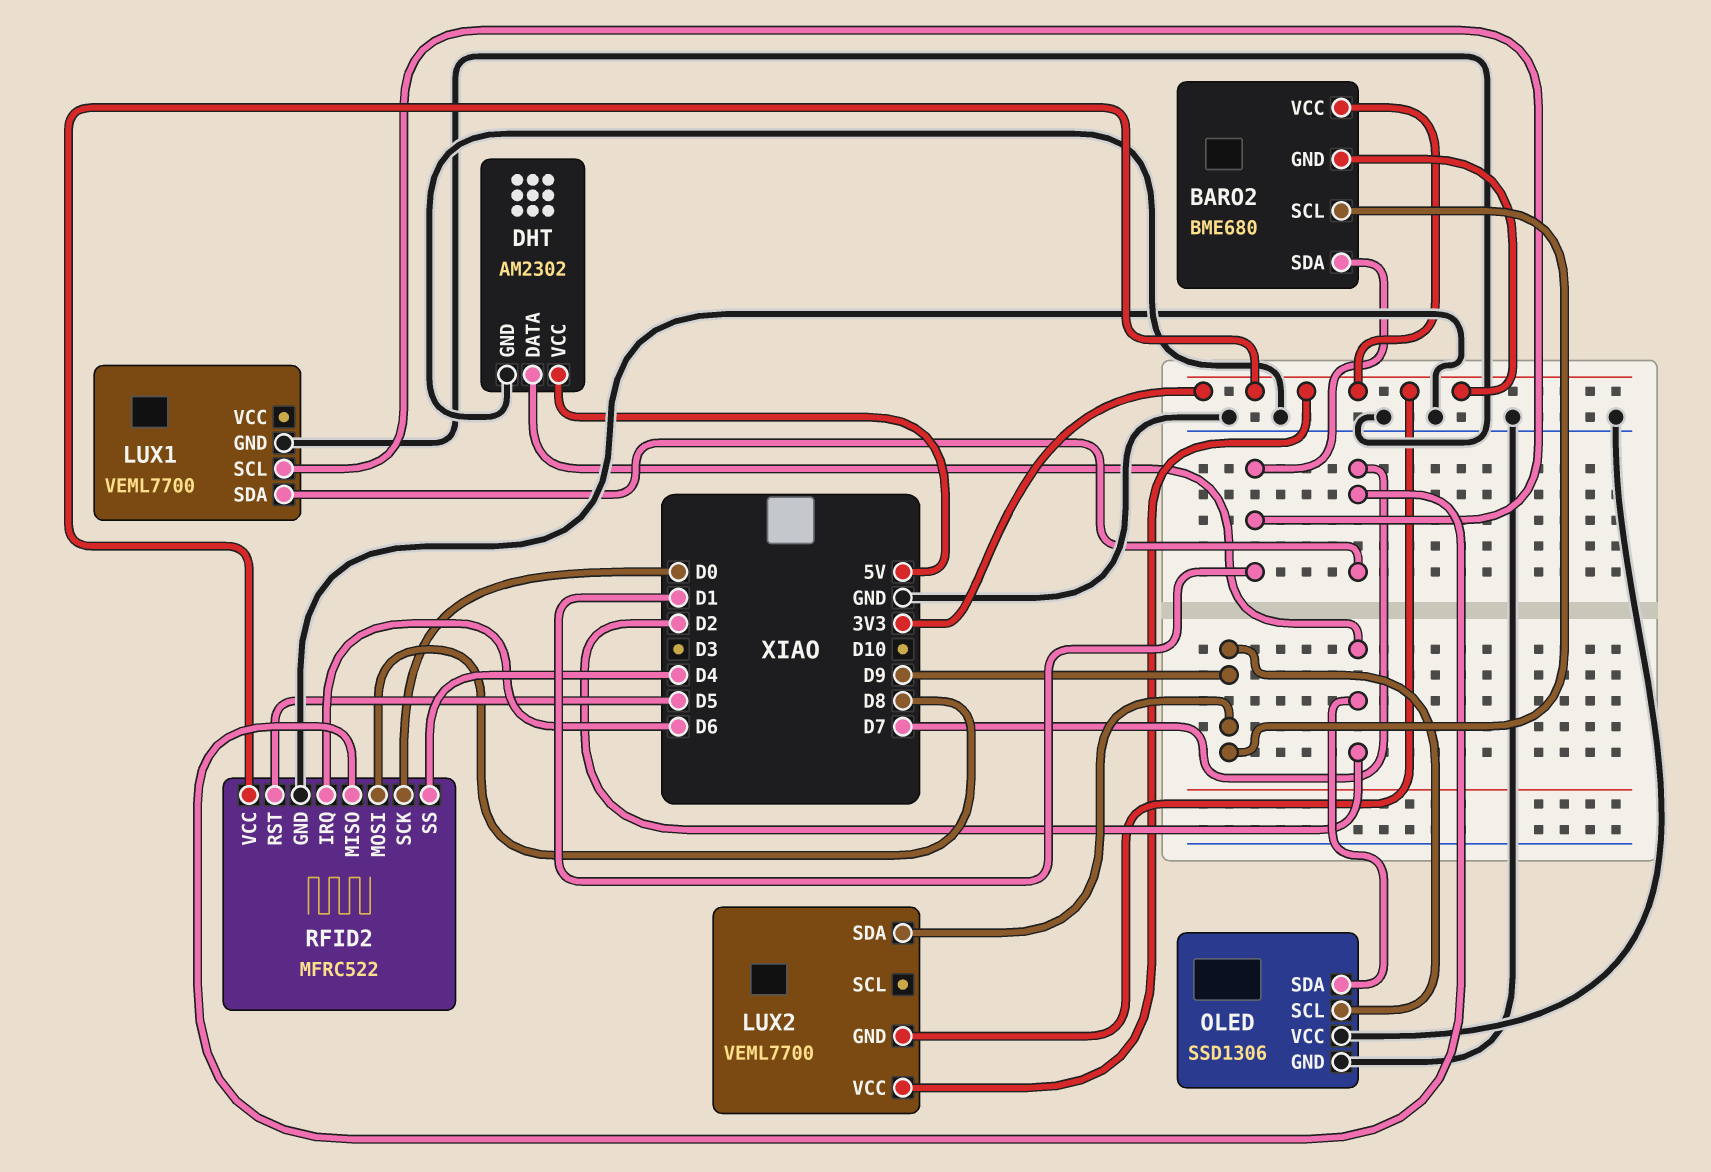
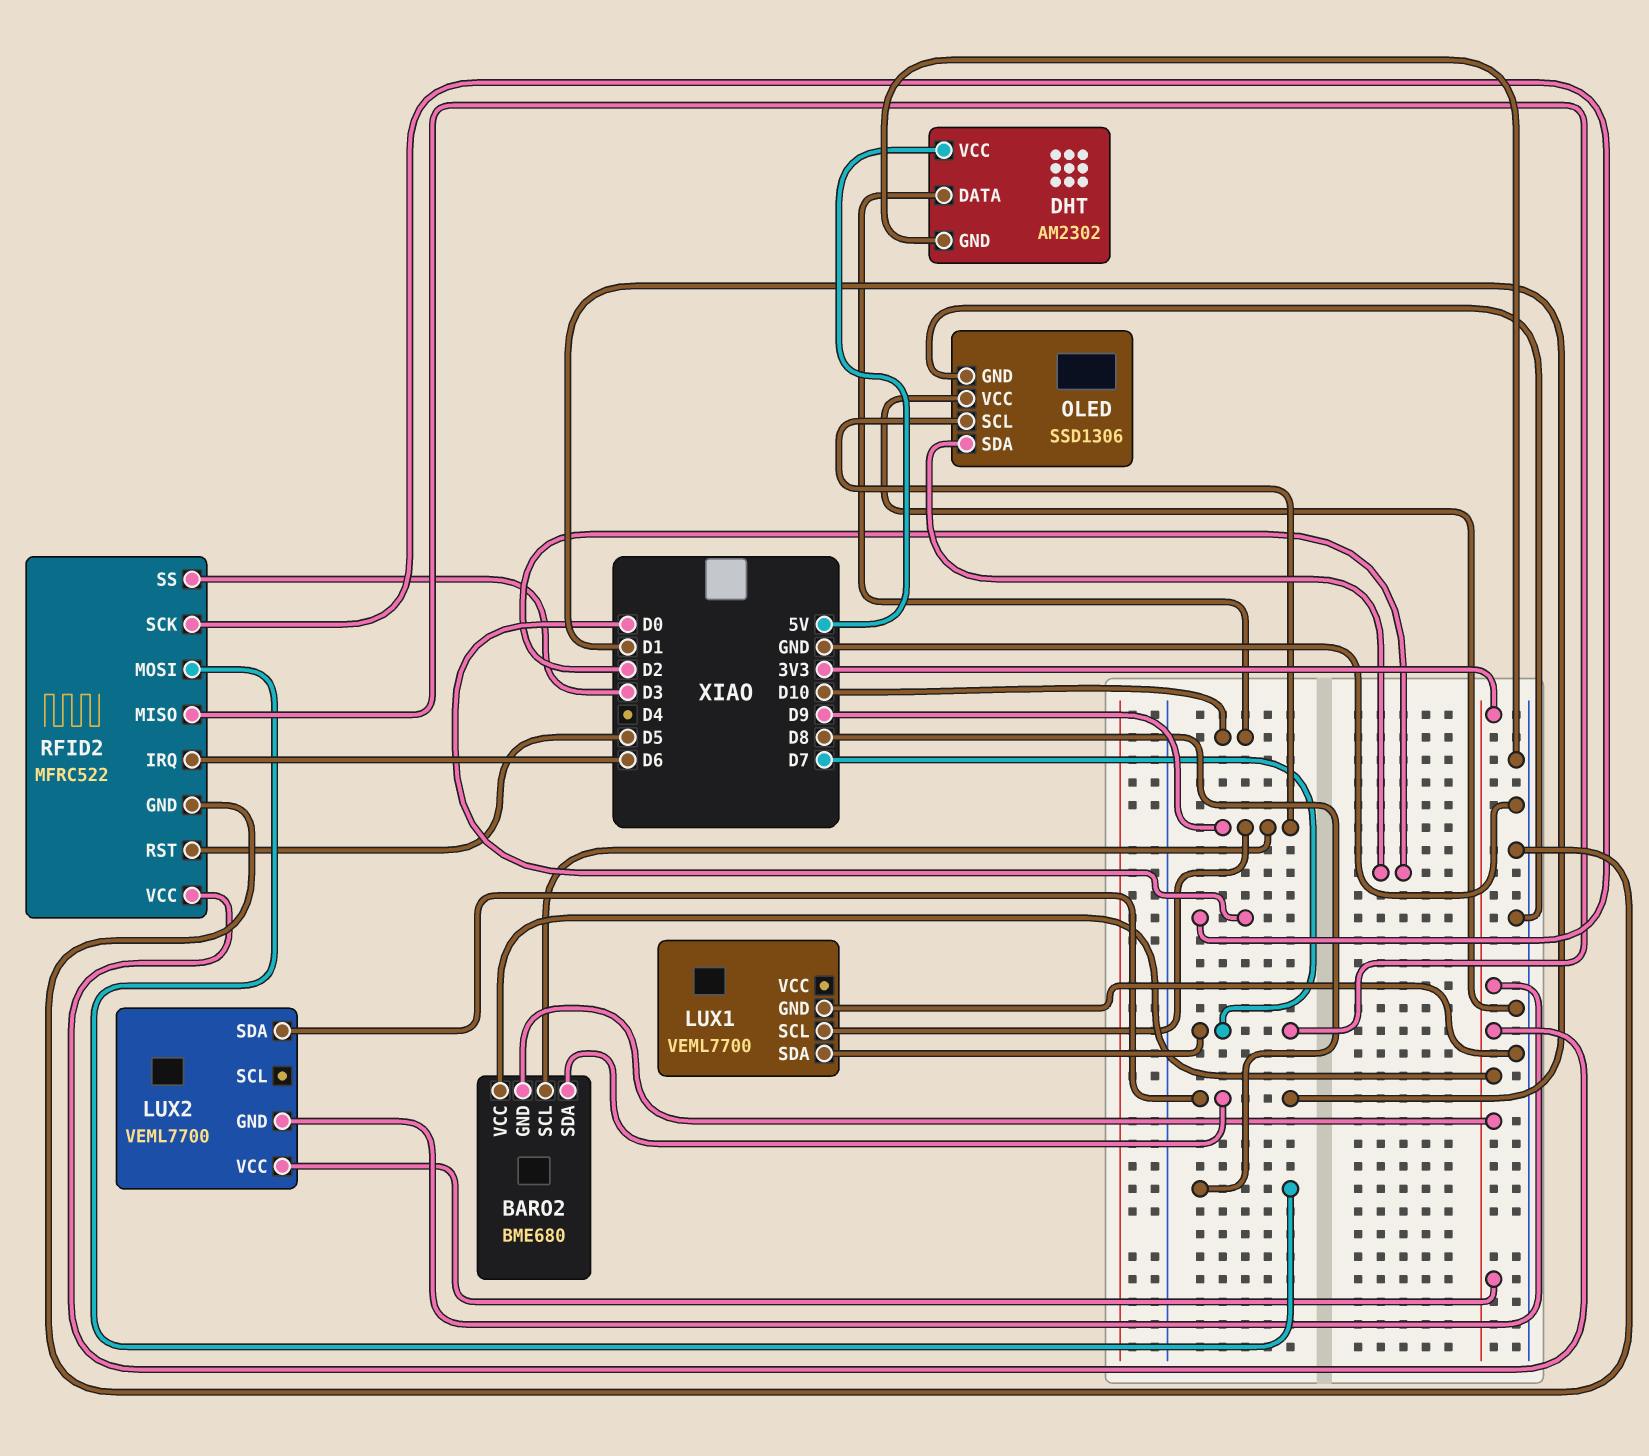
DHT pin DATA: D2 -> D10
LUX1 pin SCL: D1 -> D9
LUX2 pin SDA: D9 -> D1
RFID2 pin SS: D4 -> D3

